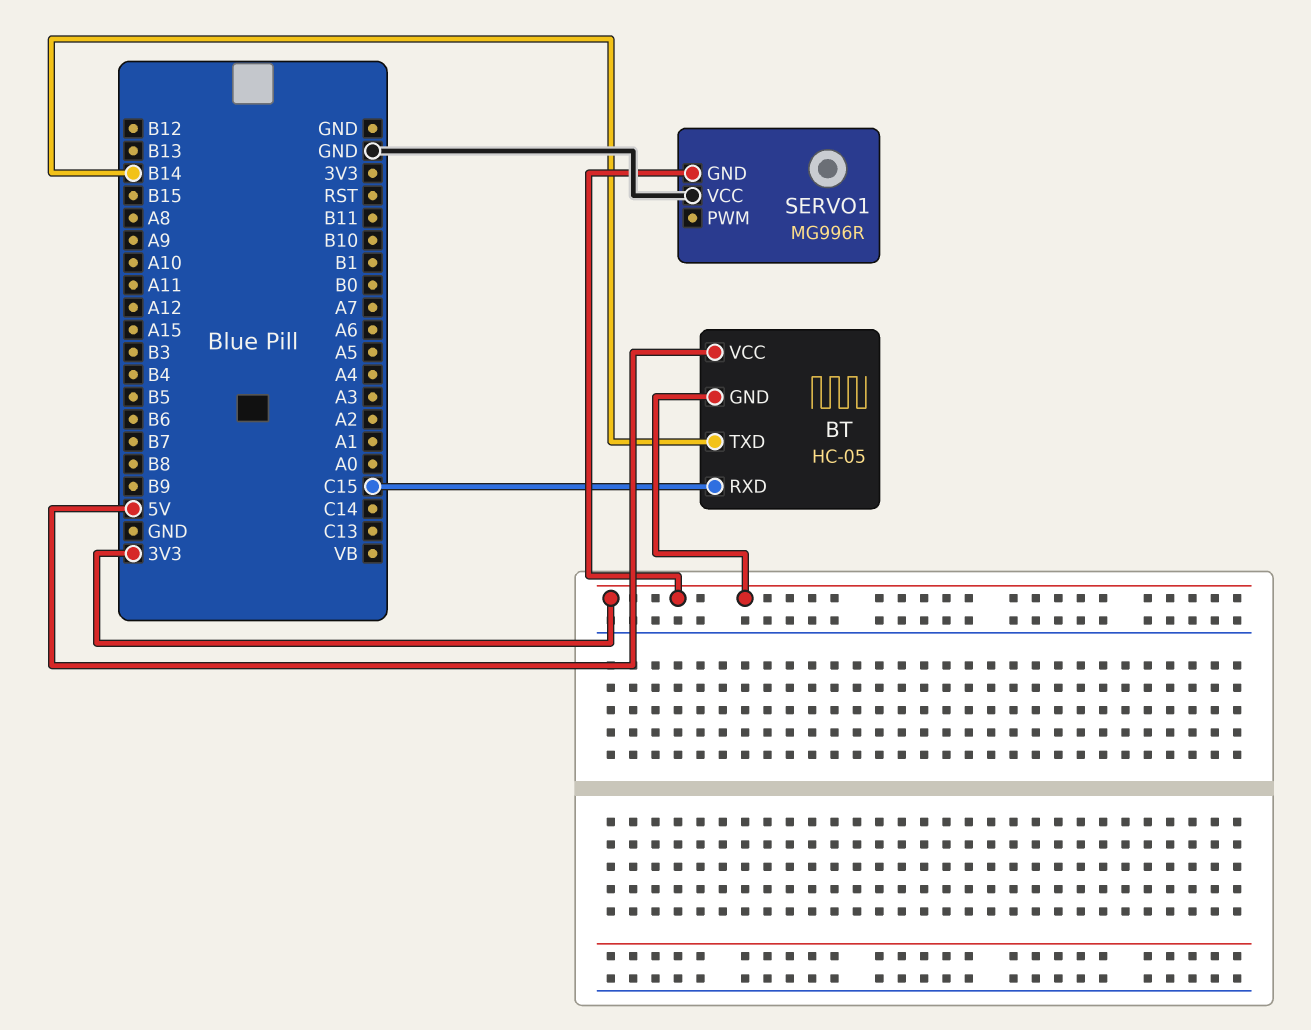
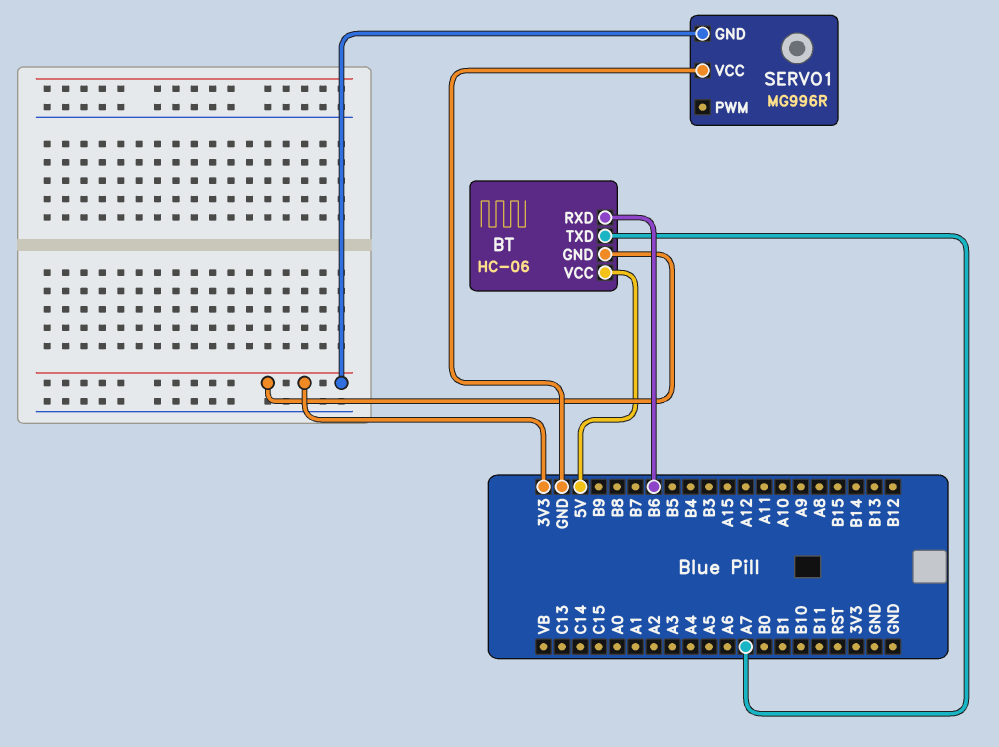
BT: HC-05 -> HC-06
BT pin RXD: C15 -> B6
BT pin TXD: B14 -> A7

